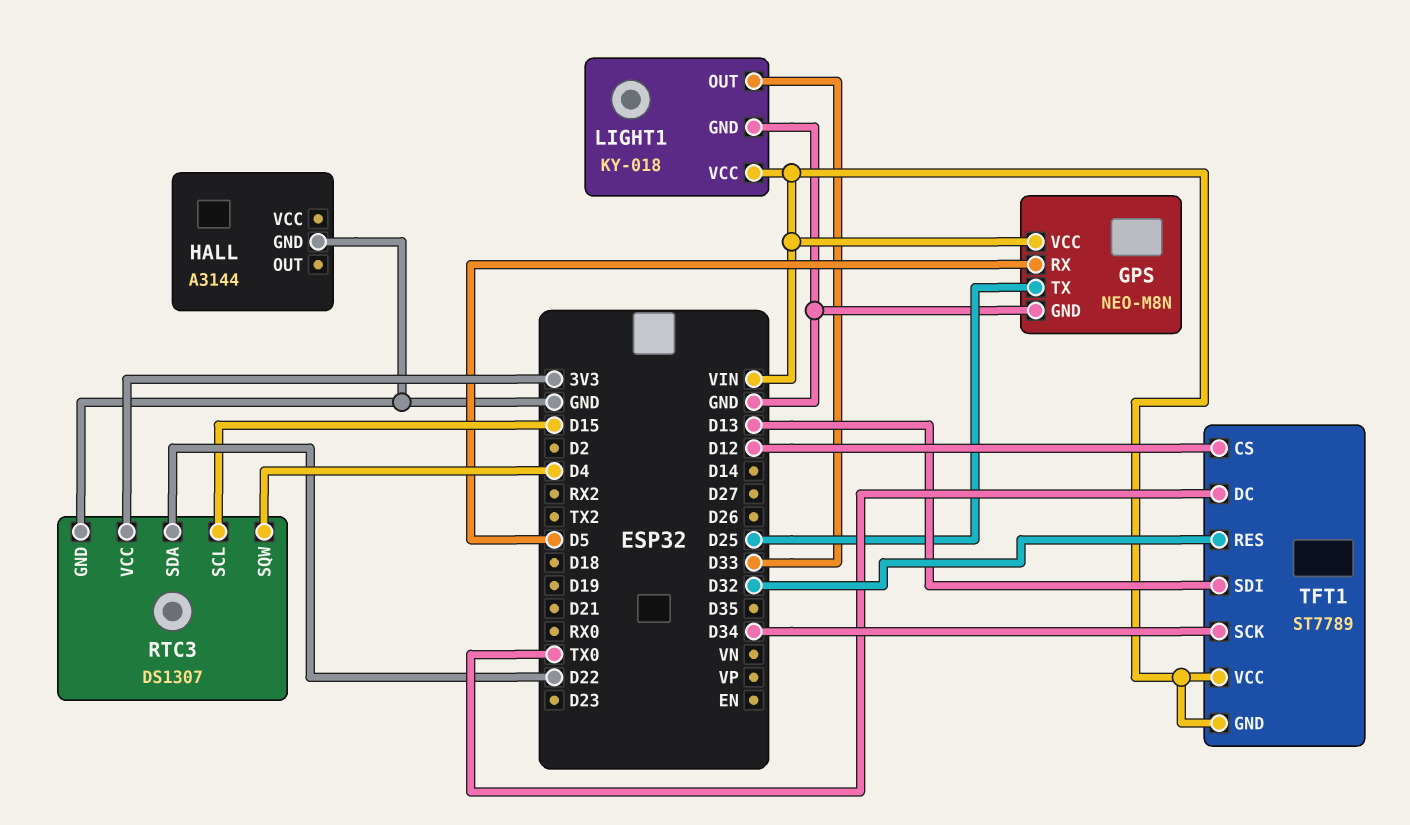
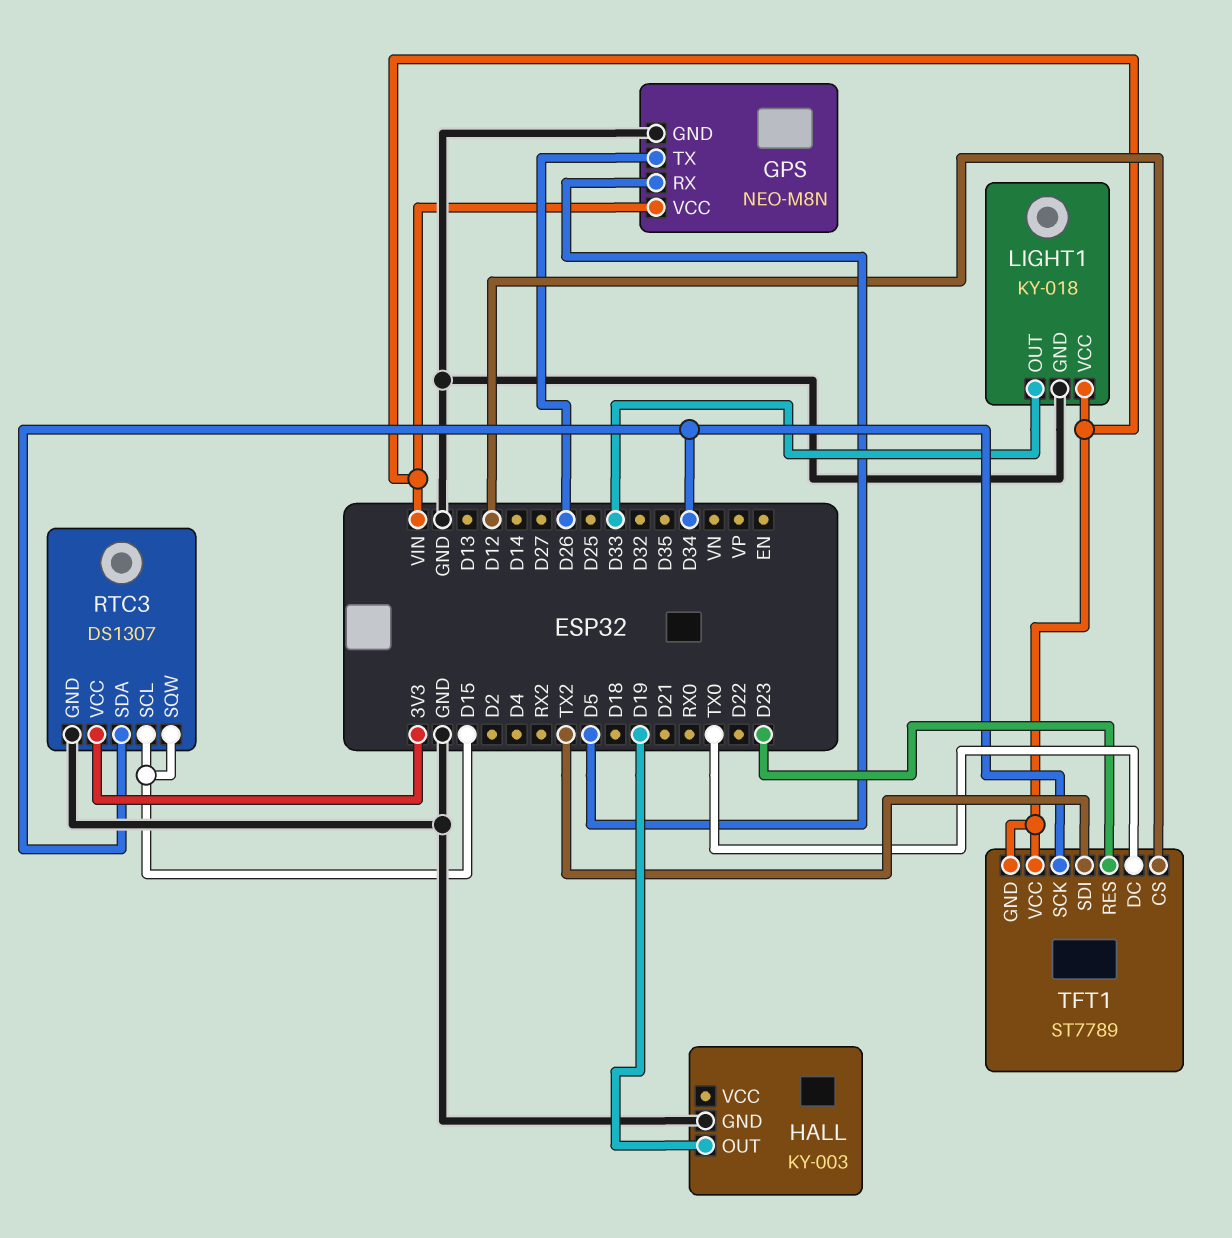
GPS pin TX: D25 -> D26
HALL: A3144 -> KY-003
HALL pin OUT: none -> D19
RTC3 pin SDA: D22 -> D34
RTC3 pin SQW: D4 -> D15
TFT1 pin RES: D32 -> D23
TFT1 pin SDI: D13 -> TX2

